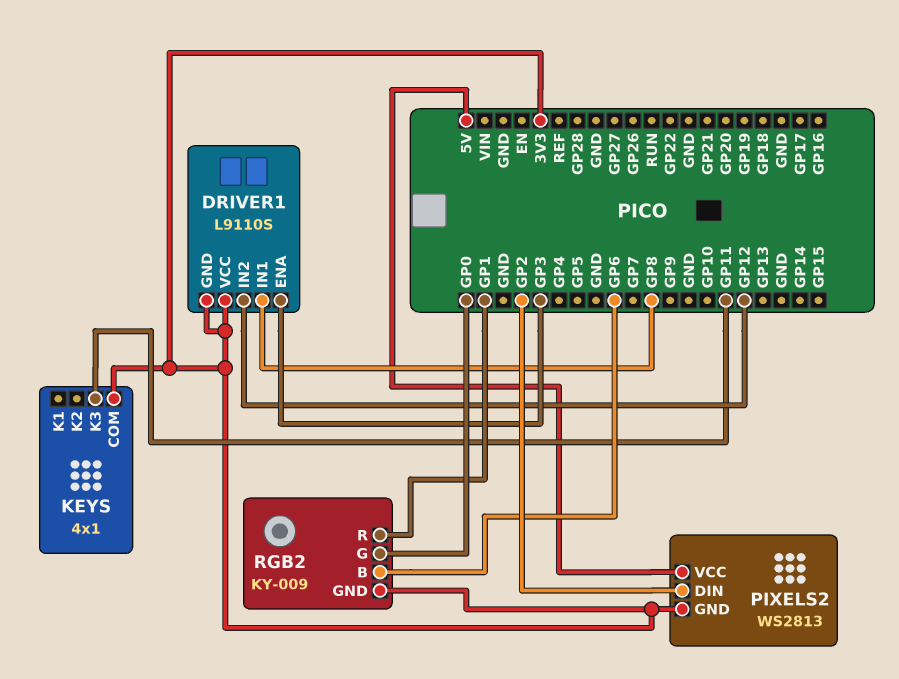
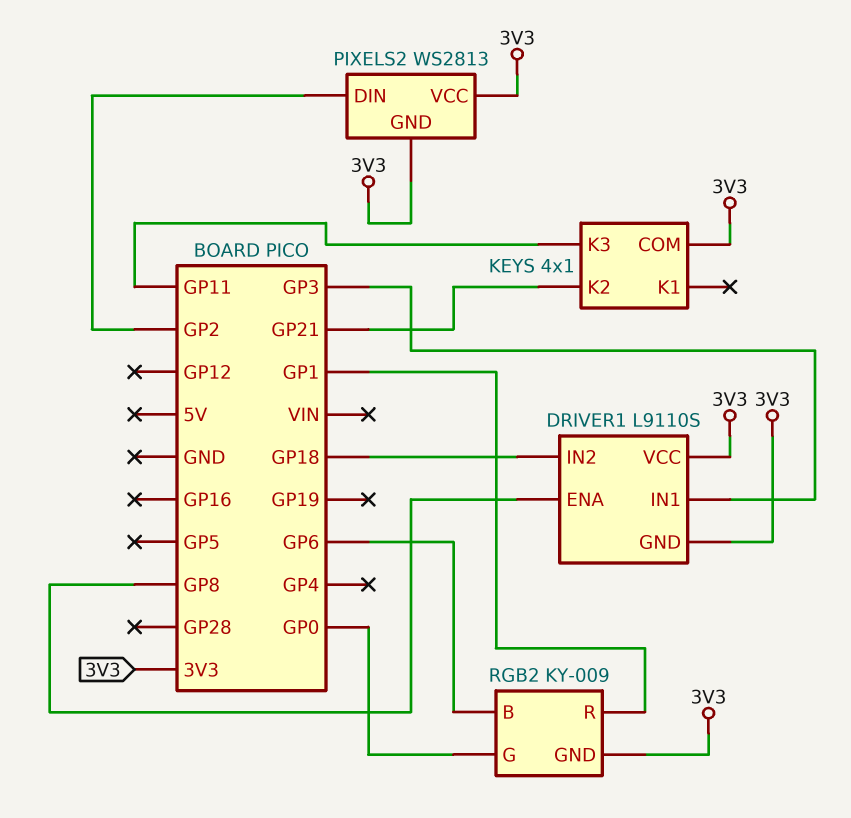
DRIVER1 pin ENA: GP3 -> GP8
DRIVER1 pin IN1: GP8 -> GP3
DRIVER1 pin IN2: GP12 -> GP18
KEYS pin K2: none -> GP21
PIXELS2 pin VCC: 5V -> 3V3

